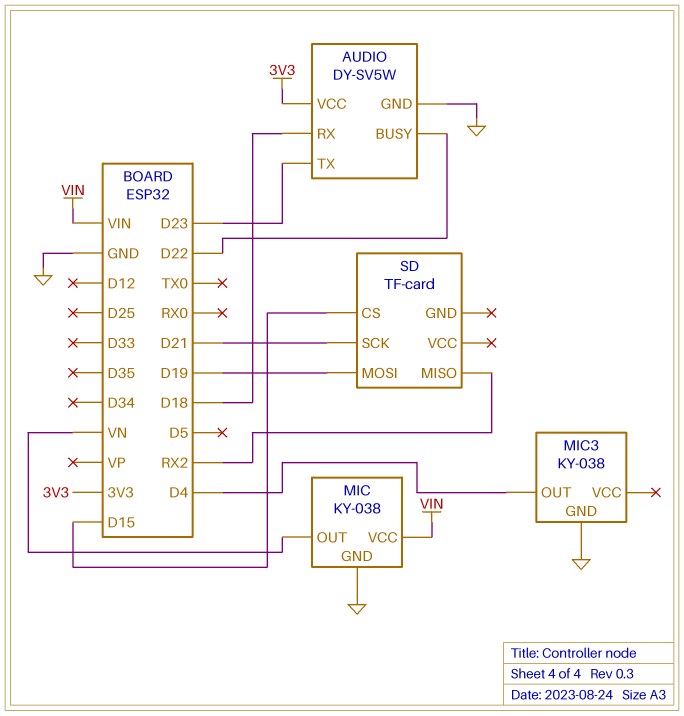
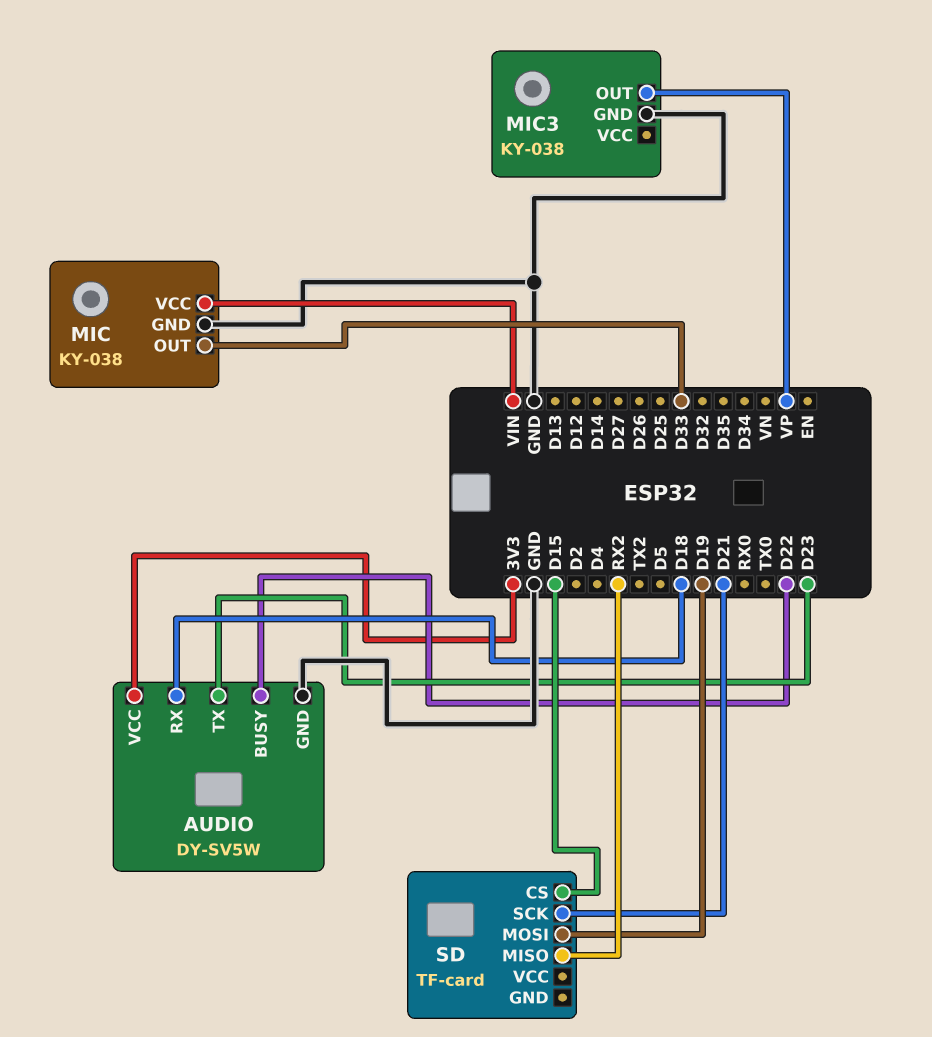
MIC pin OUT: VN -> D33
MIC3 pin OUT: D4 -> VP

